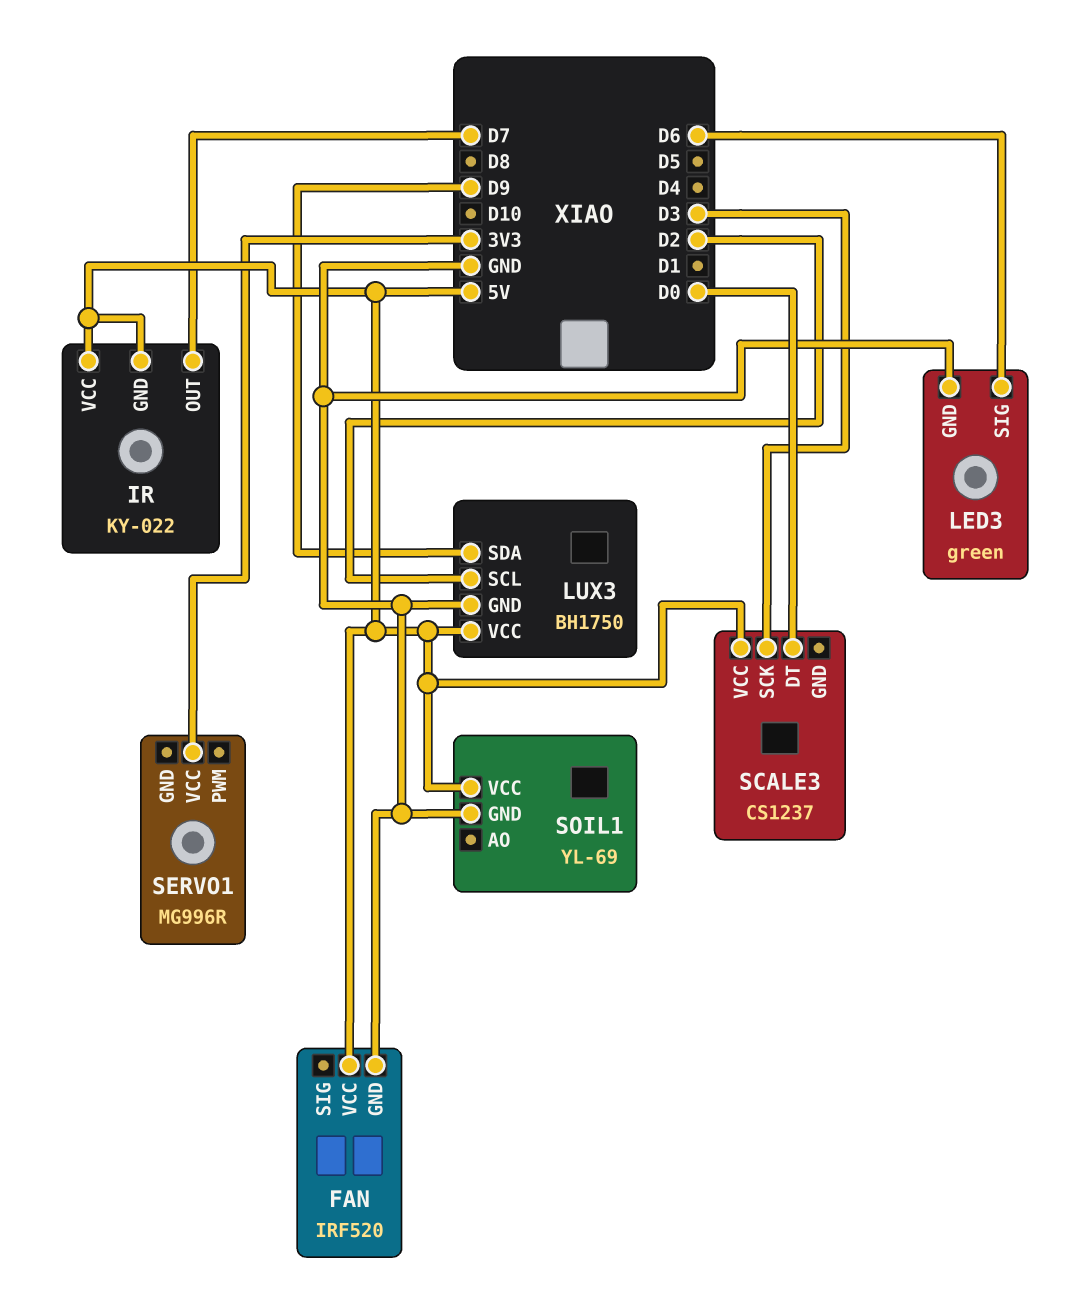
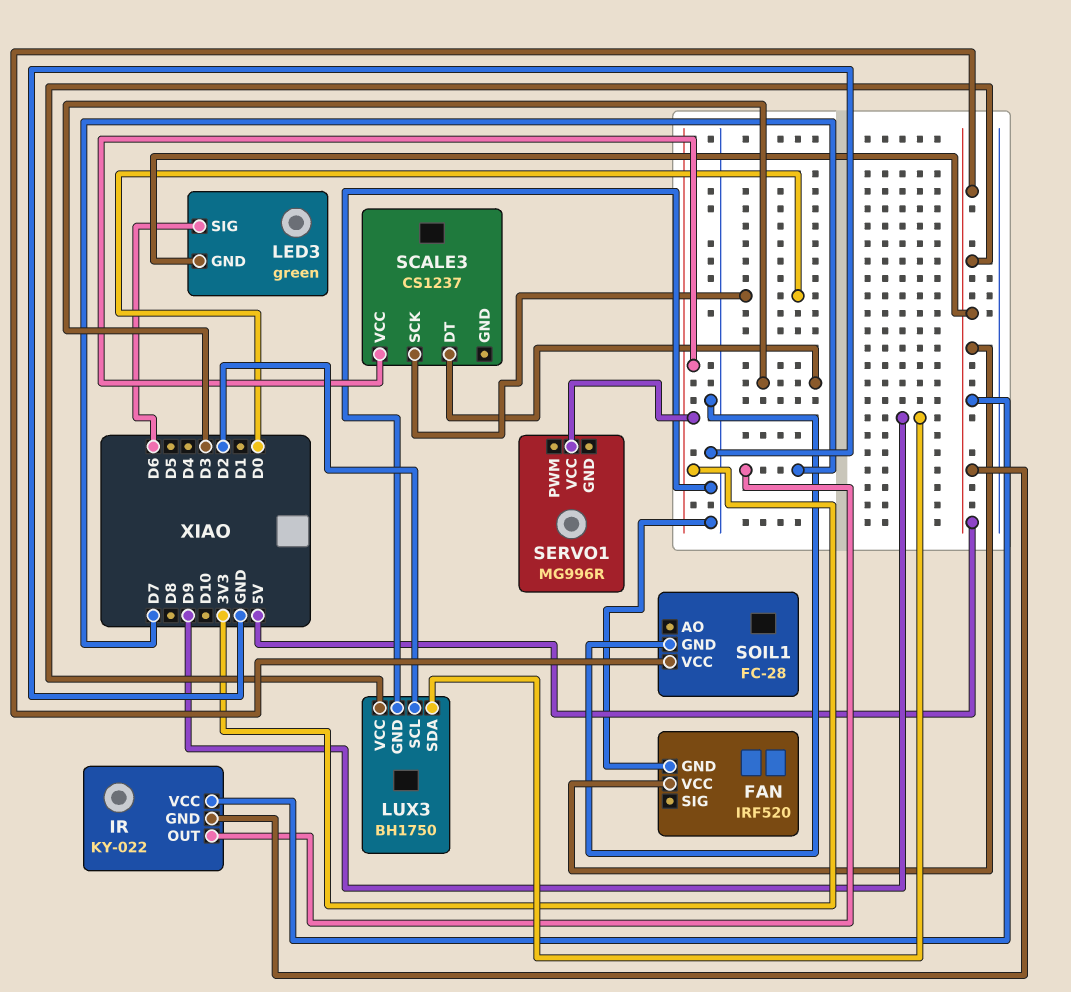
LED3 pin GND: GND -> 5V
SCALE3 pin DT: D0 -> D3
SCALE3 pin SCK: D3 -> D0
SCALE3 pin VCC: 5V -> 3V3
SOIL1: YL-69 -> FC-28

